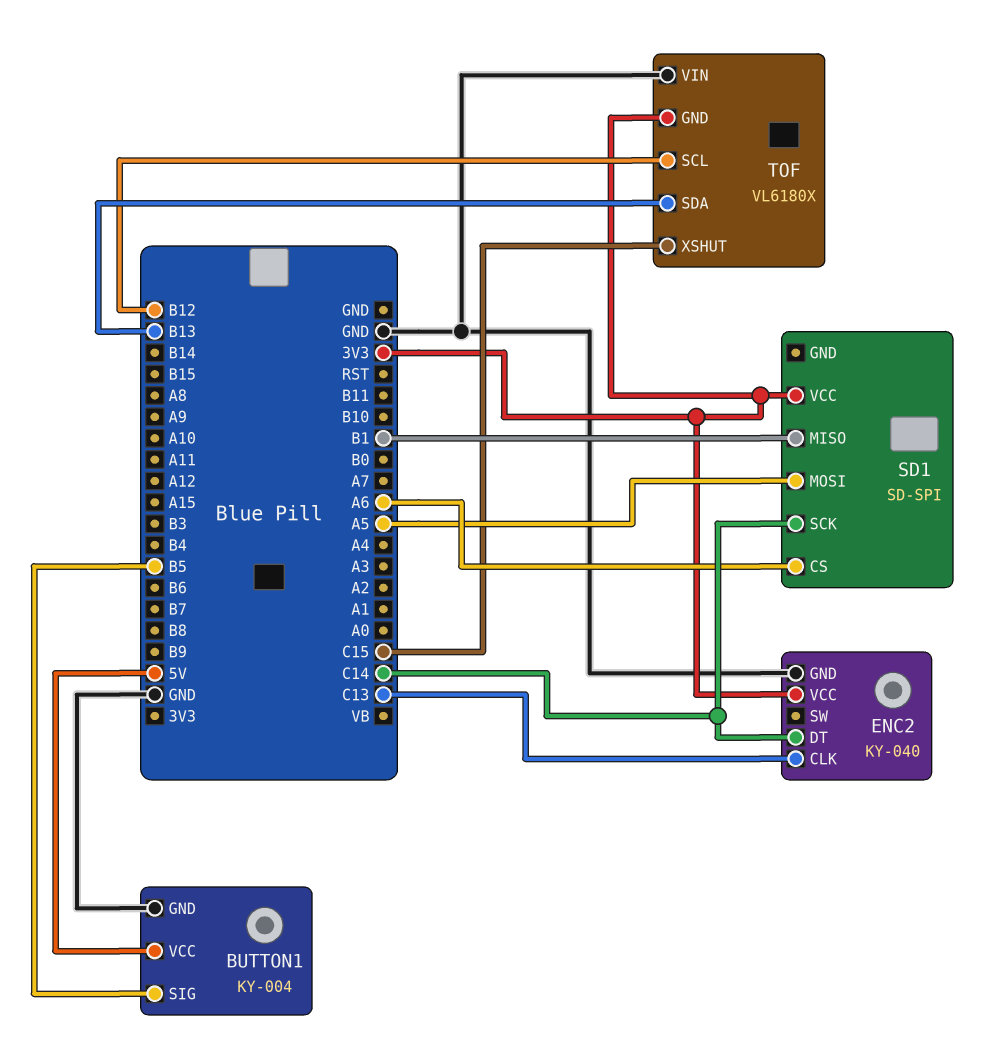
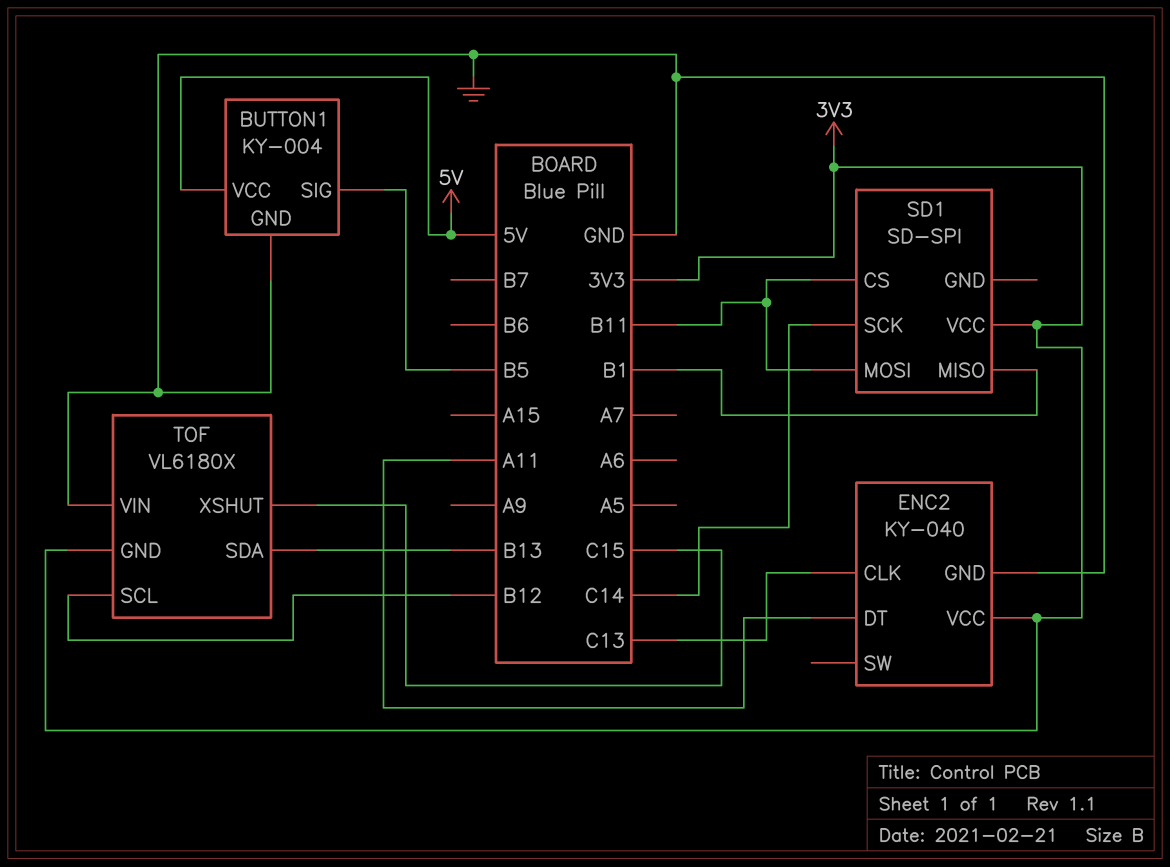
ENC2 pin DT: C14 -> A11
SD1 pin CS: A6 -> B11
SD1 pin MOSI: A5 -> B11

